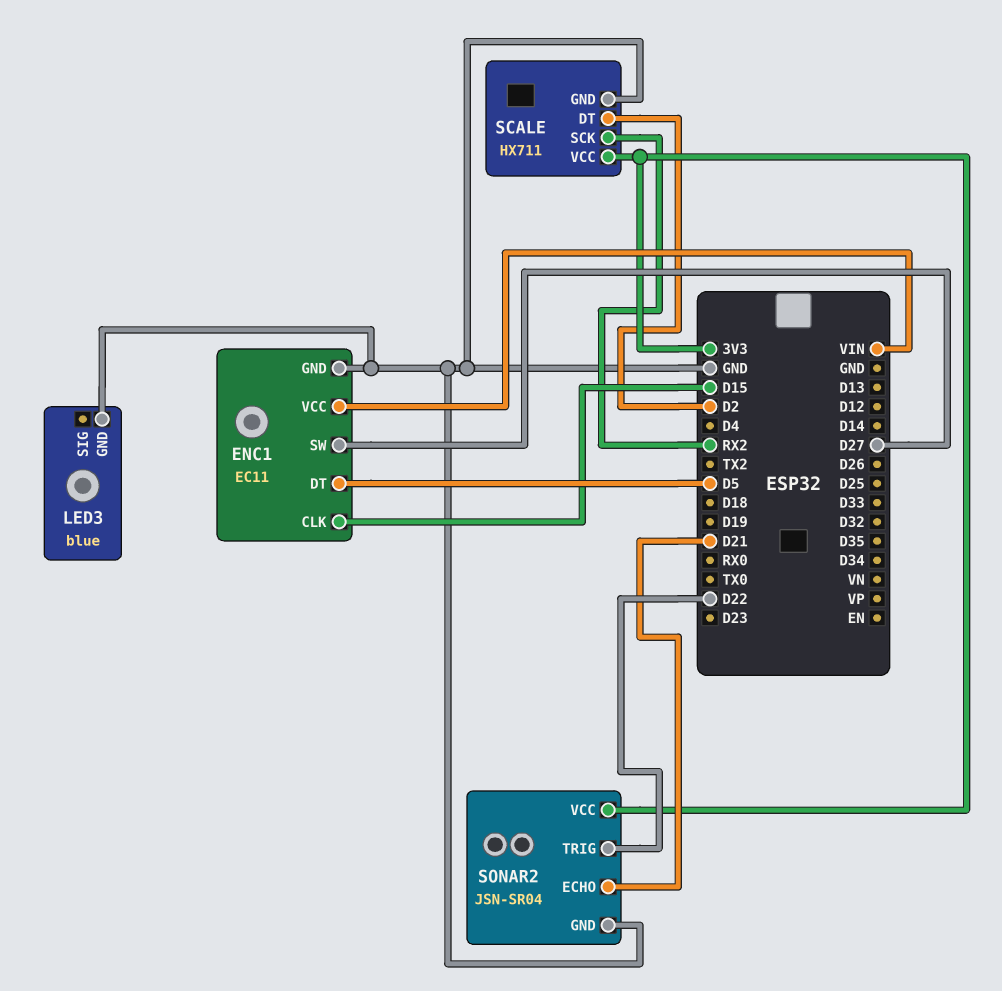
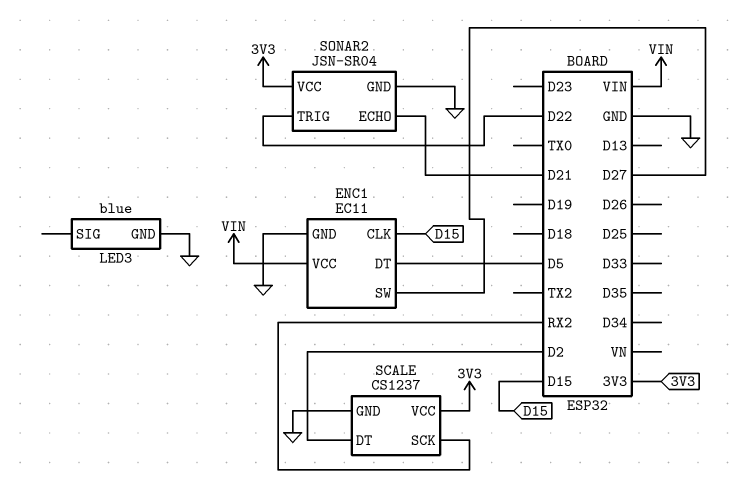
SCALE: HX711 -> CS1237

